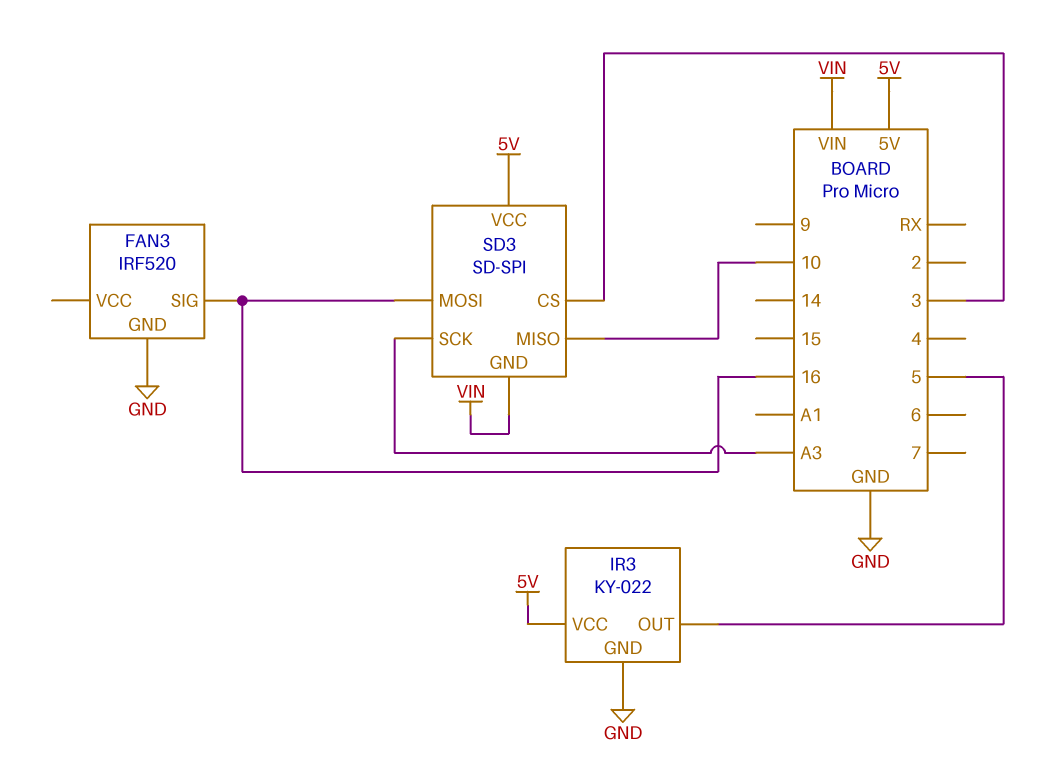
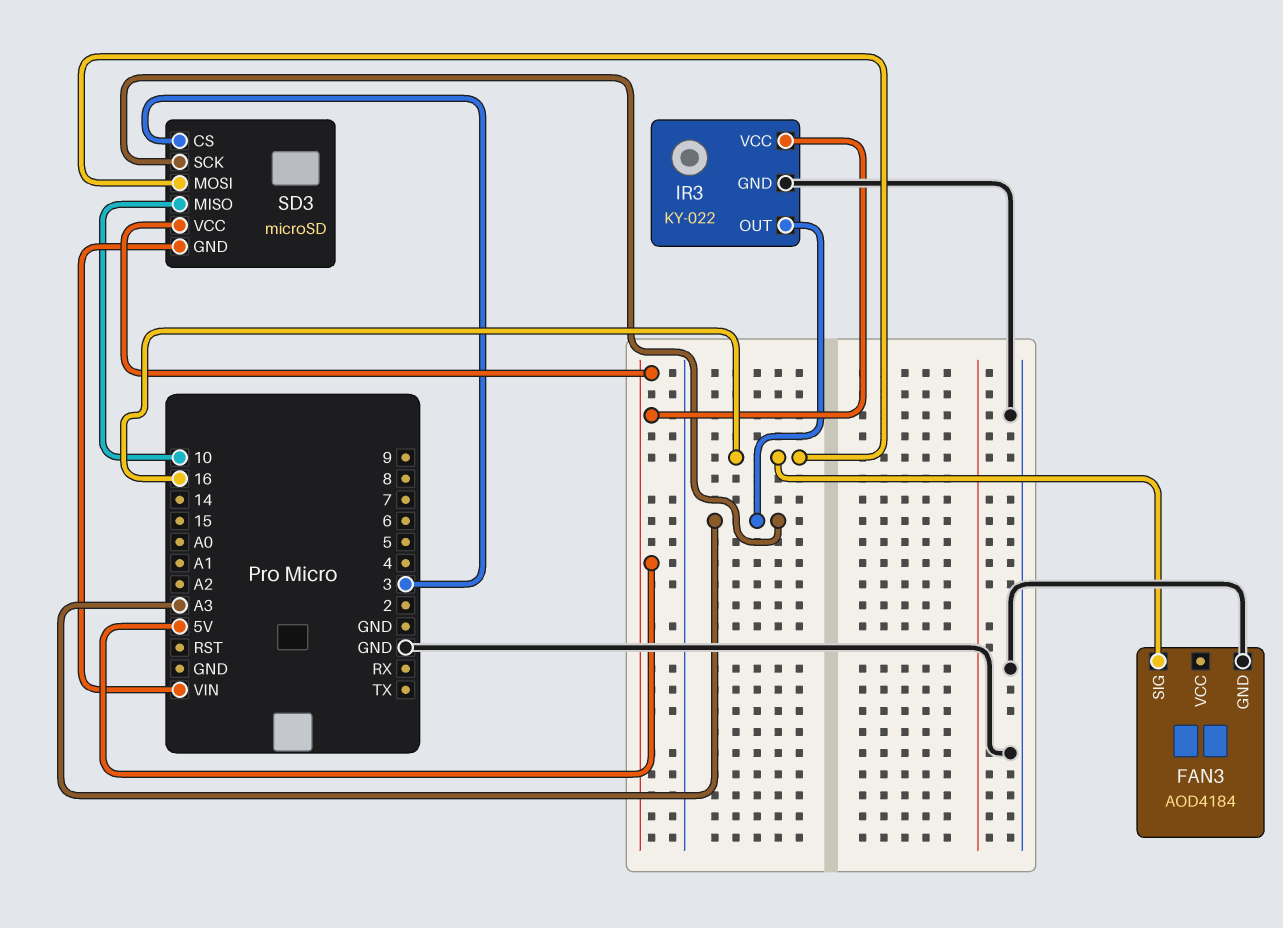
FAN3: IRF520 -> AOD4184
IR3 pin OUT: 5 -> A3
SD3: SD-SPI -> microSD

